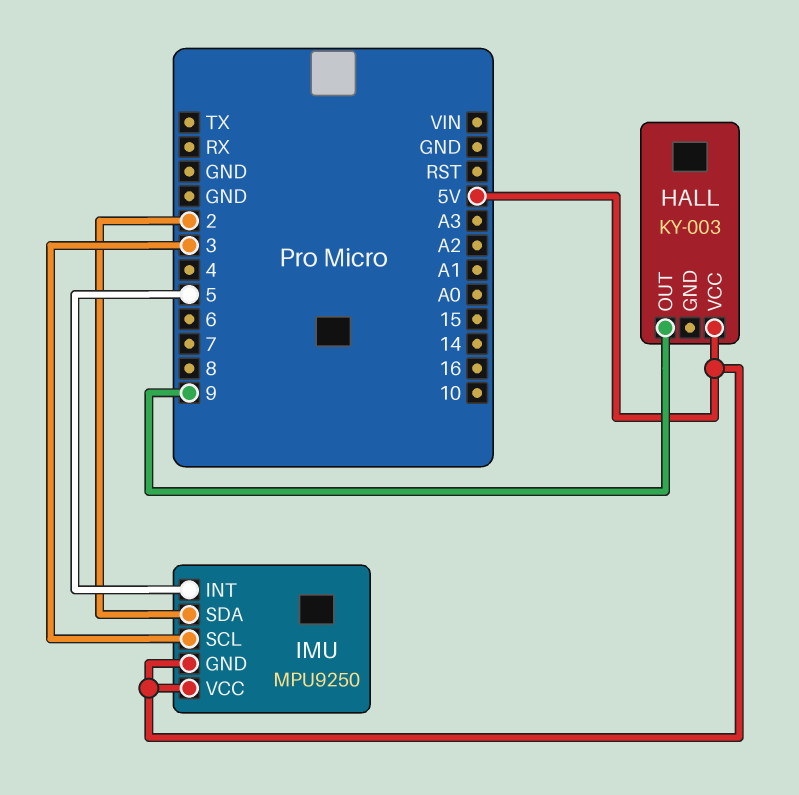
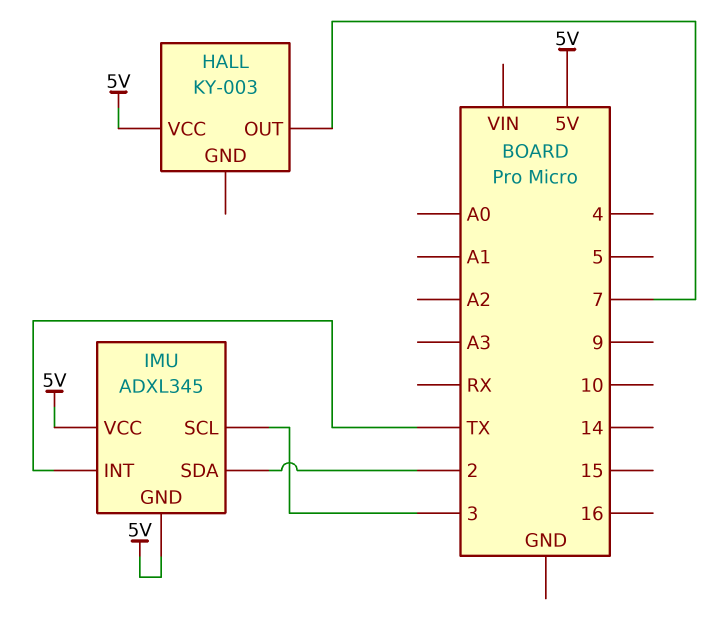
HALL pin OUT: 9 -> 7
IMU: MPU9250 -> ADXL345
IMU pin INT: 5 -> TX

